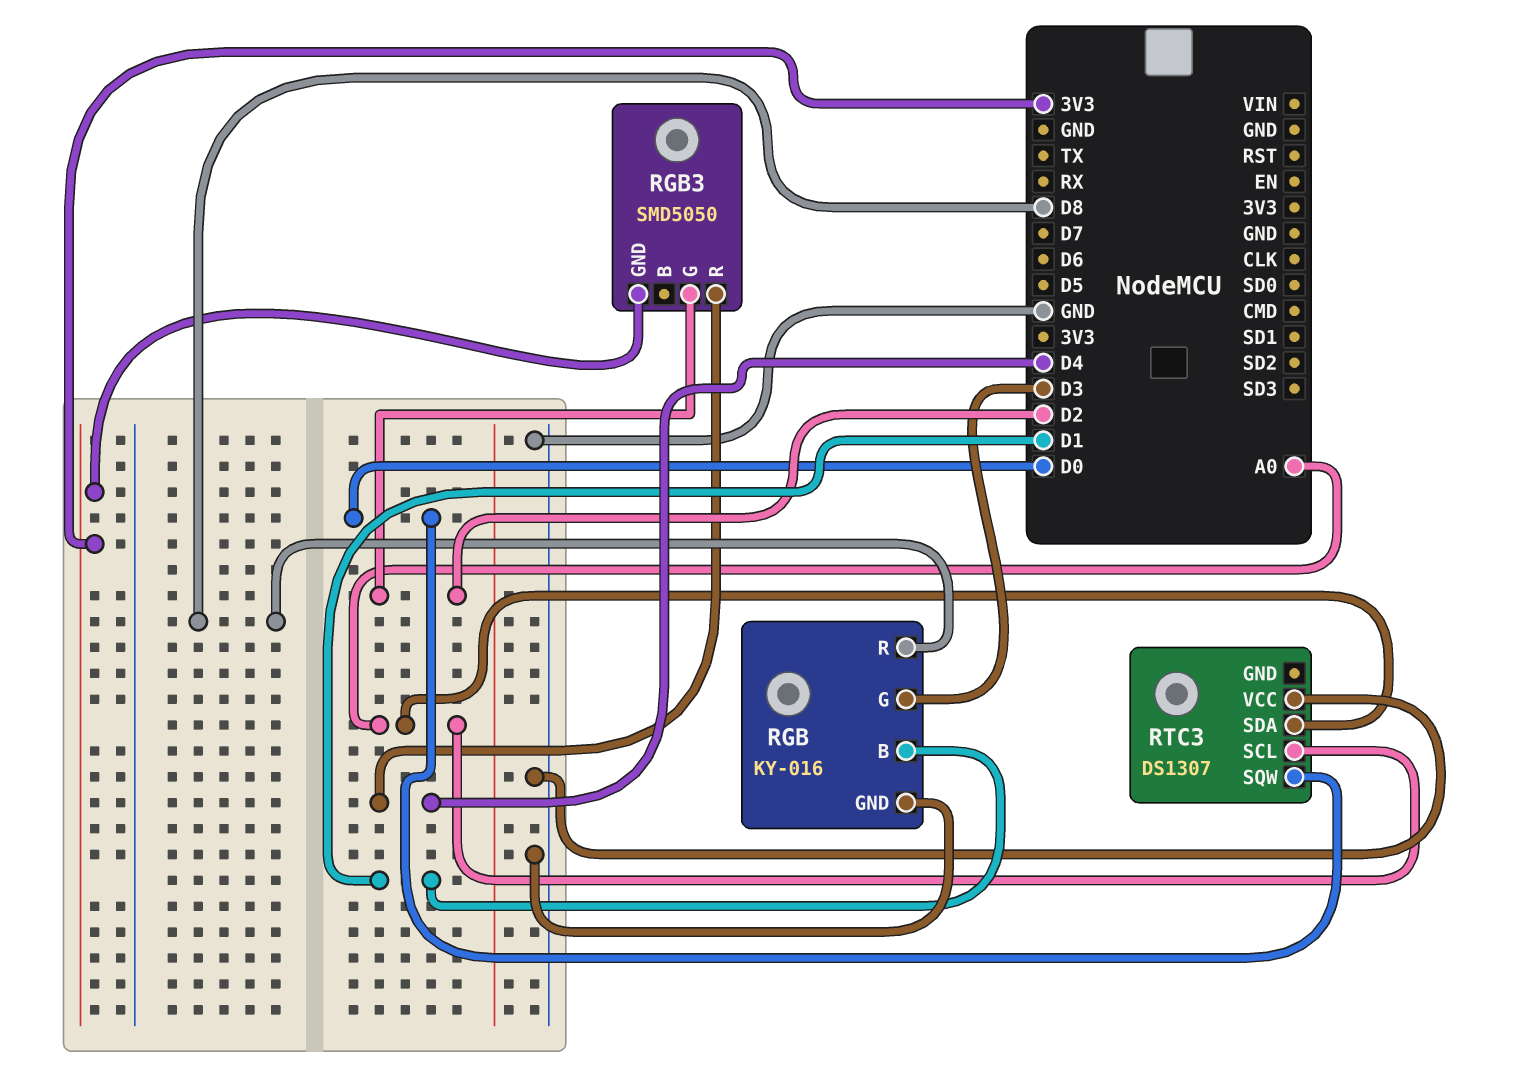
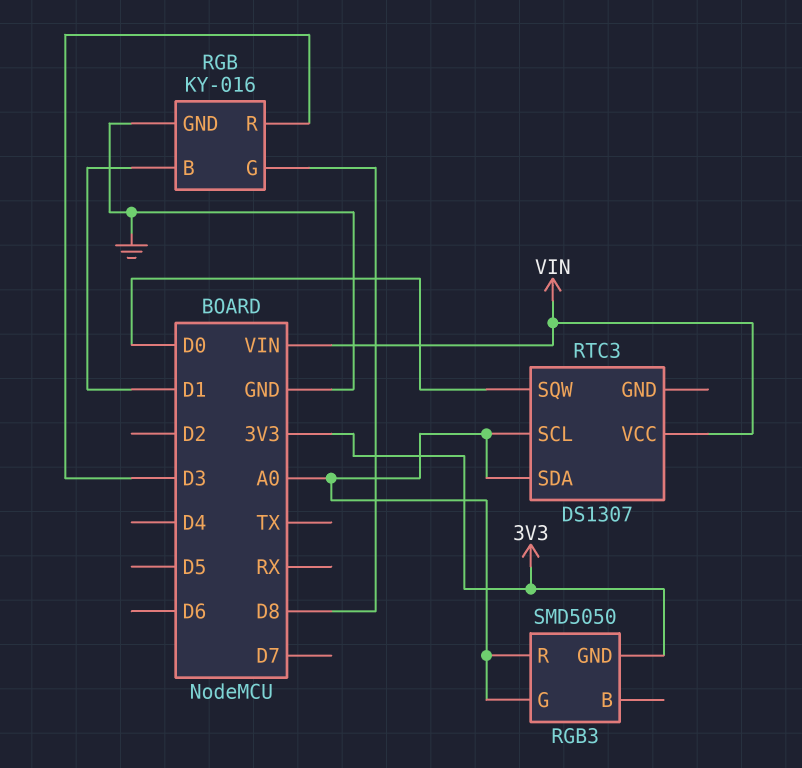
RGB pin G: D3 -> D8
RGB pin R: D8 -> D3
RGB3 pin G: D2 -> A0
RGB3 pin R: D4 -> A0
RTC3 pin VCC: GND -> VIN

